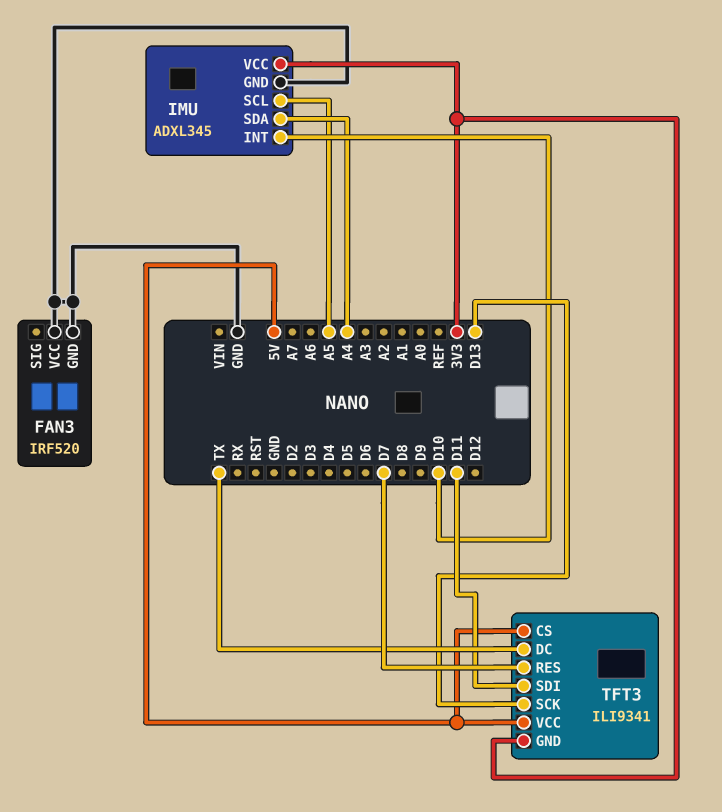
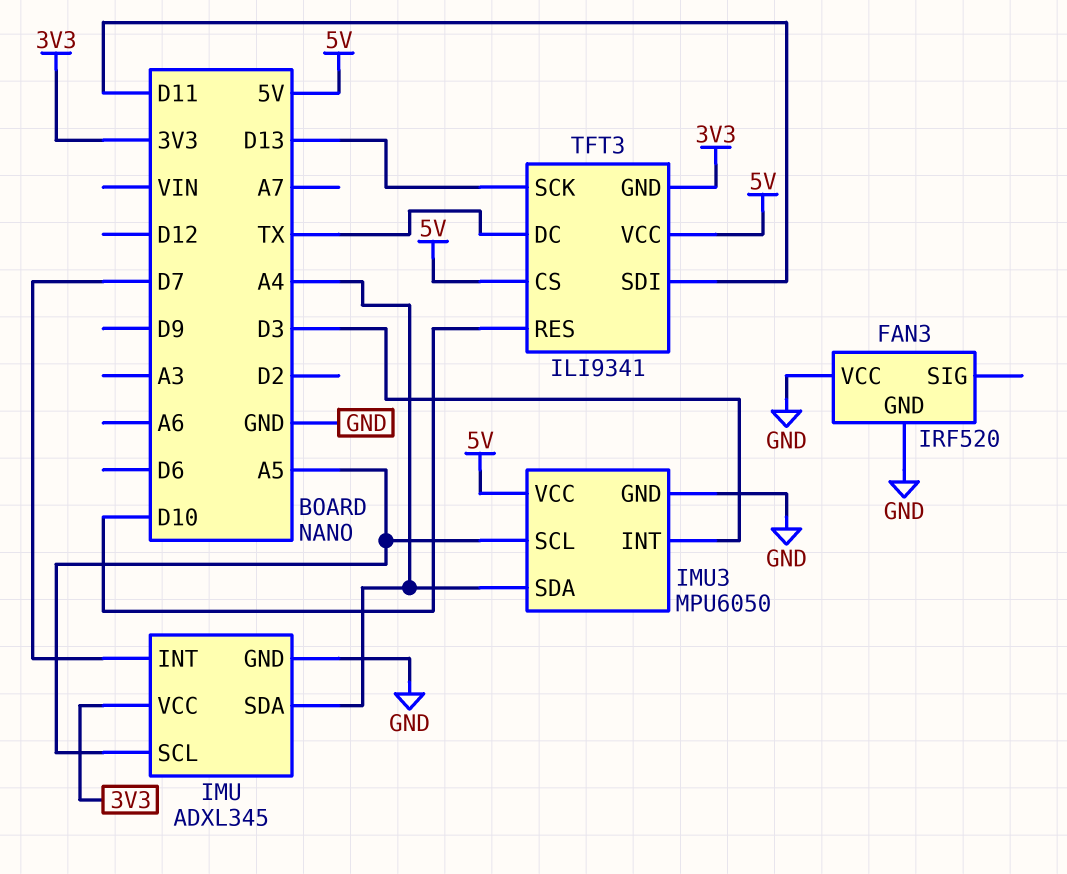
IMU pin INT: D10 -> D7
IMU3: none -> MPU6050
IMU3 pin GND: none -> GND
IMU3 pin INT: none -> D3
IMU3 pin SCL: none -> A5
IMU3 pin SDA: none -> A4
IMU3 pin VCC: none -> 5V
TFT3 pin RES: D7 -> D10

